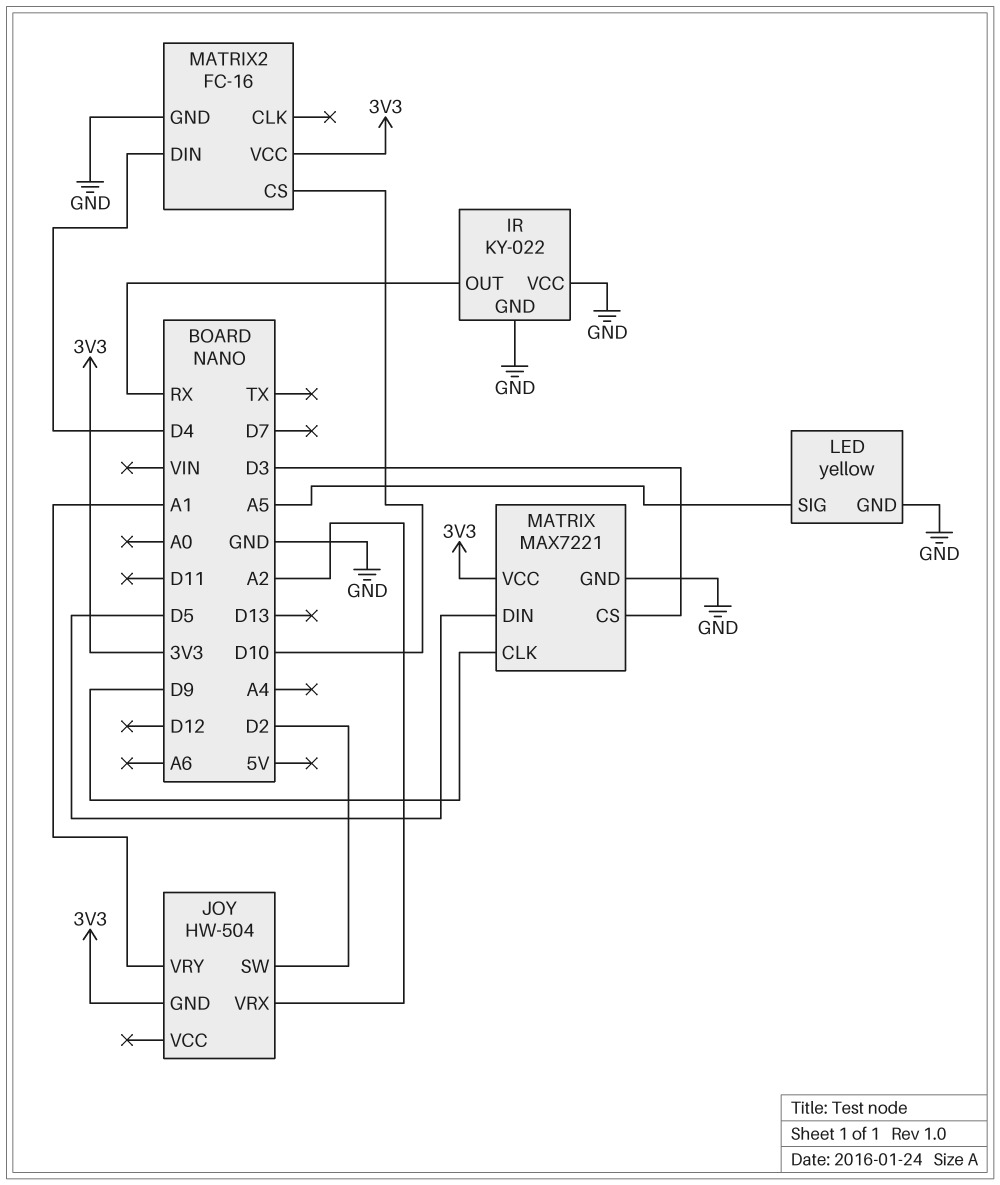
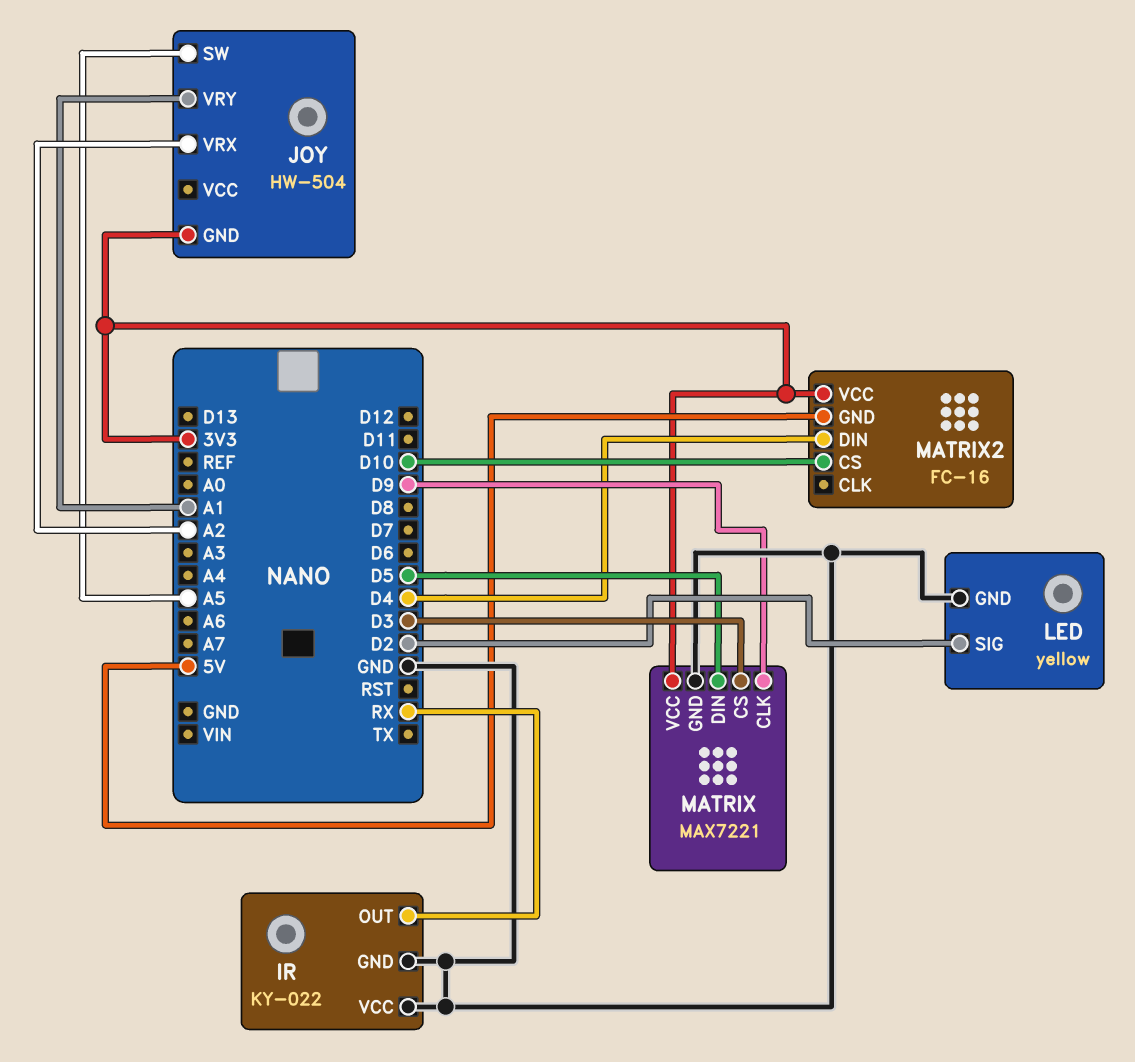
JOY pin SW: D2 -> A5
LED pin SIG: A5 -> D2
MATRIX2 pin GND: GND -> 5V

